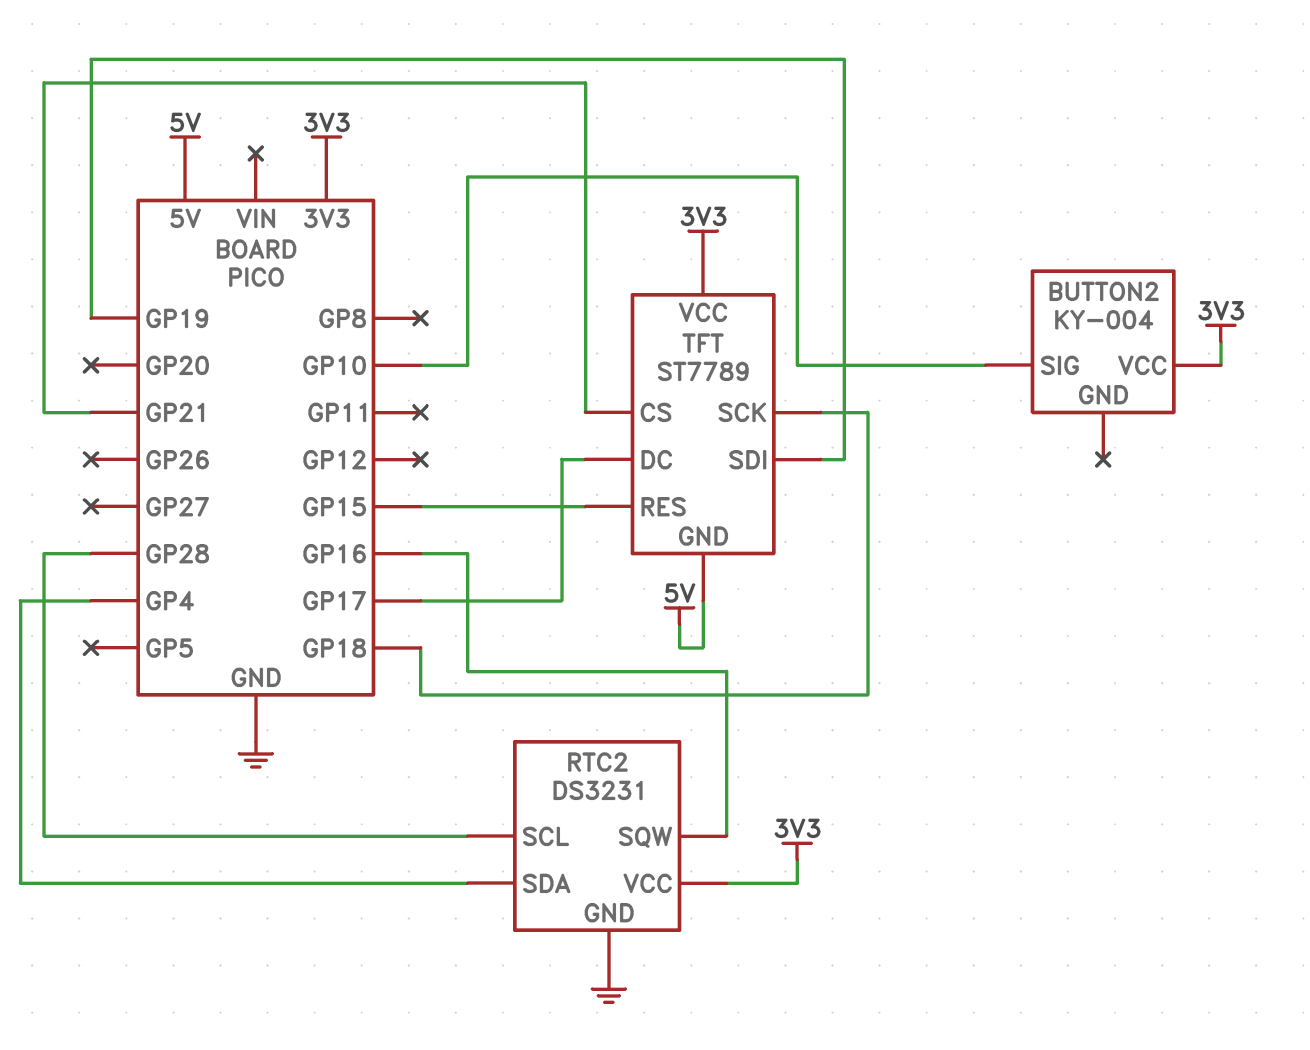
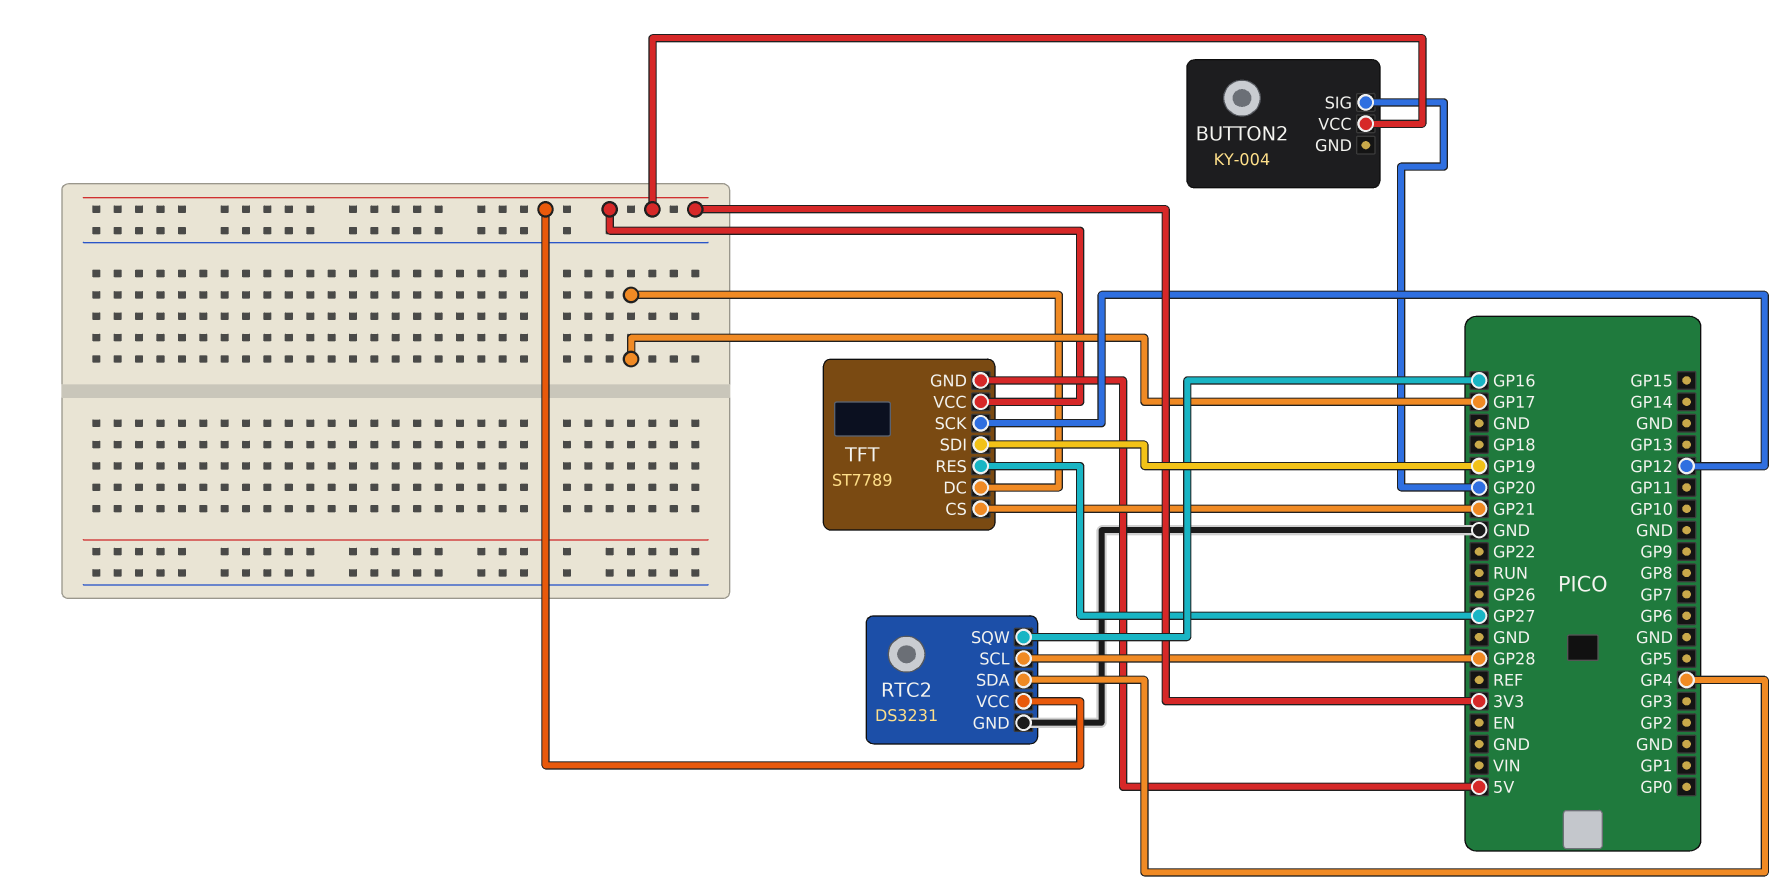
BUTTON2 pin SIG: GP10 -> GP20
TFT pin RES: GP15 -> GP27
TFT pin SCK: GP18 -> GP12

